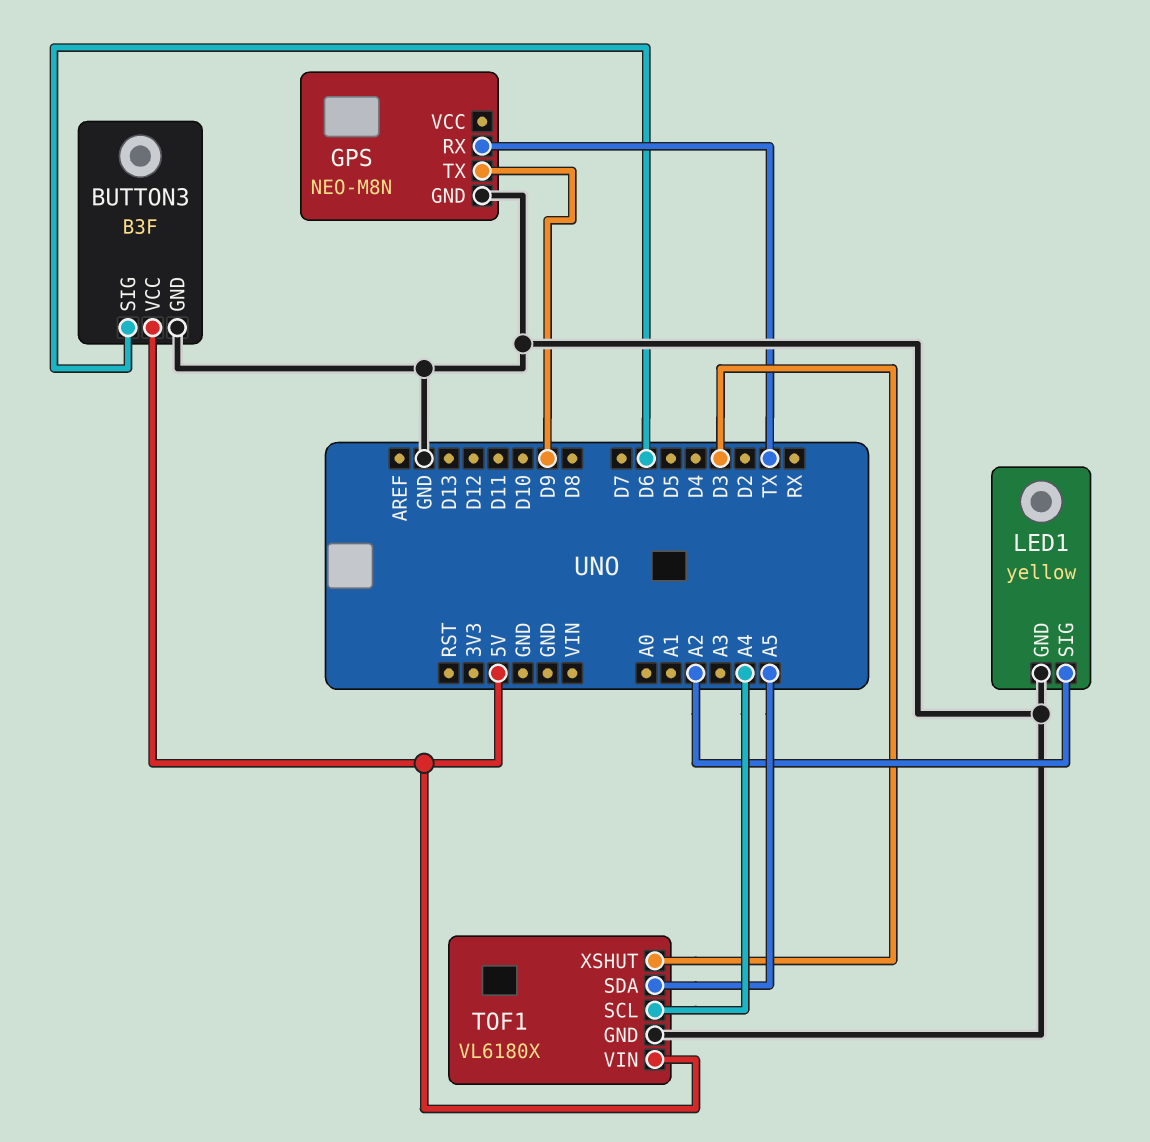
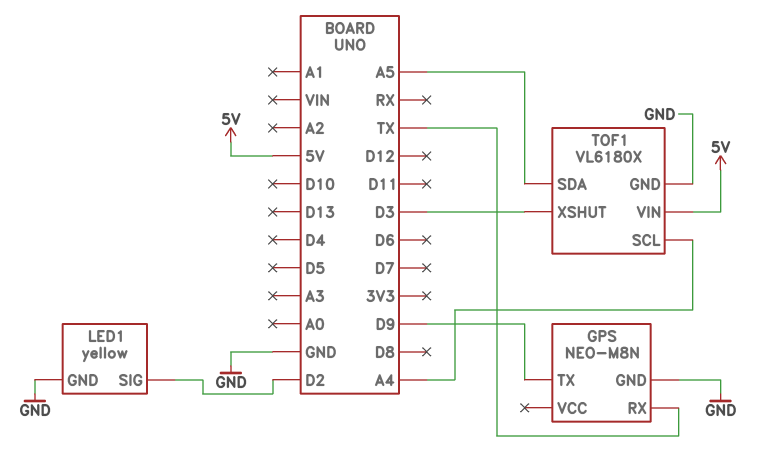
BUTTON3: B3F -> none
BUTTON3 pin GND: GND -> none
BUTTON3 pin SIG: D6 -> none
BUTTON3 pin VCC: 5V -> none
LED1 pin SIG: A2 -> D2

